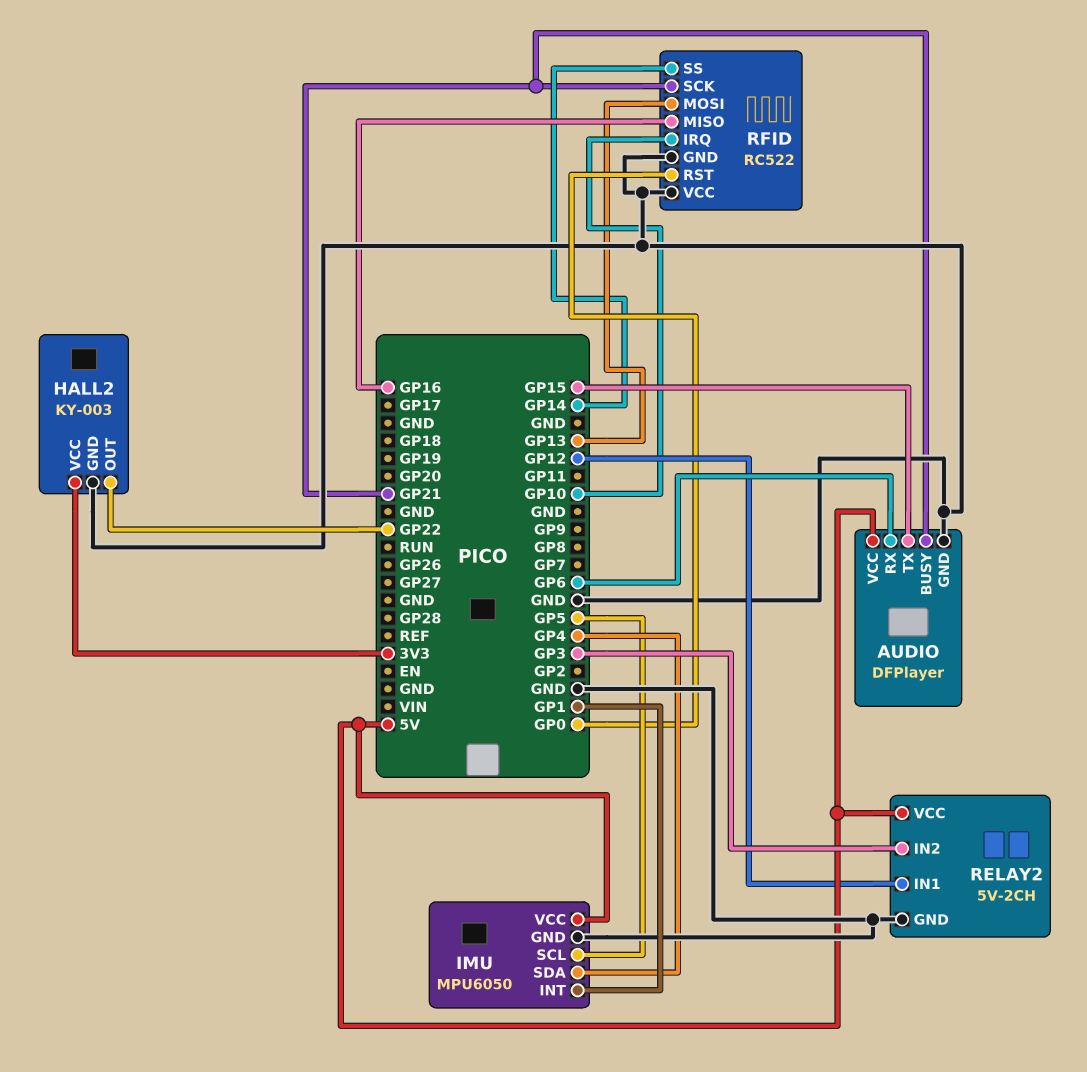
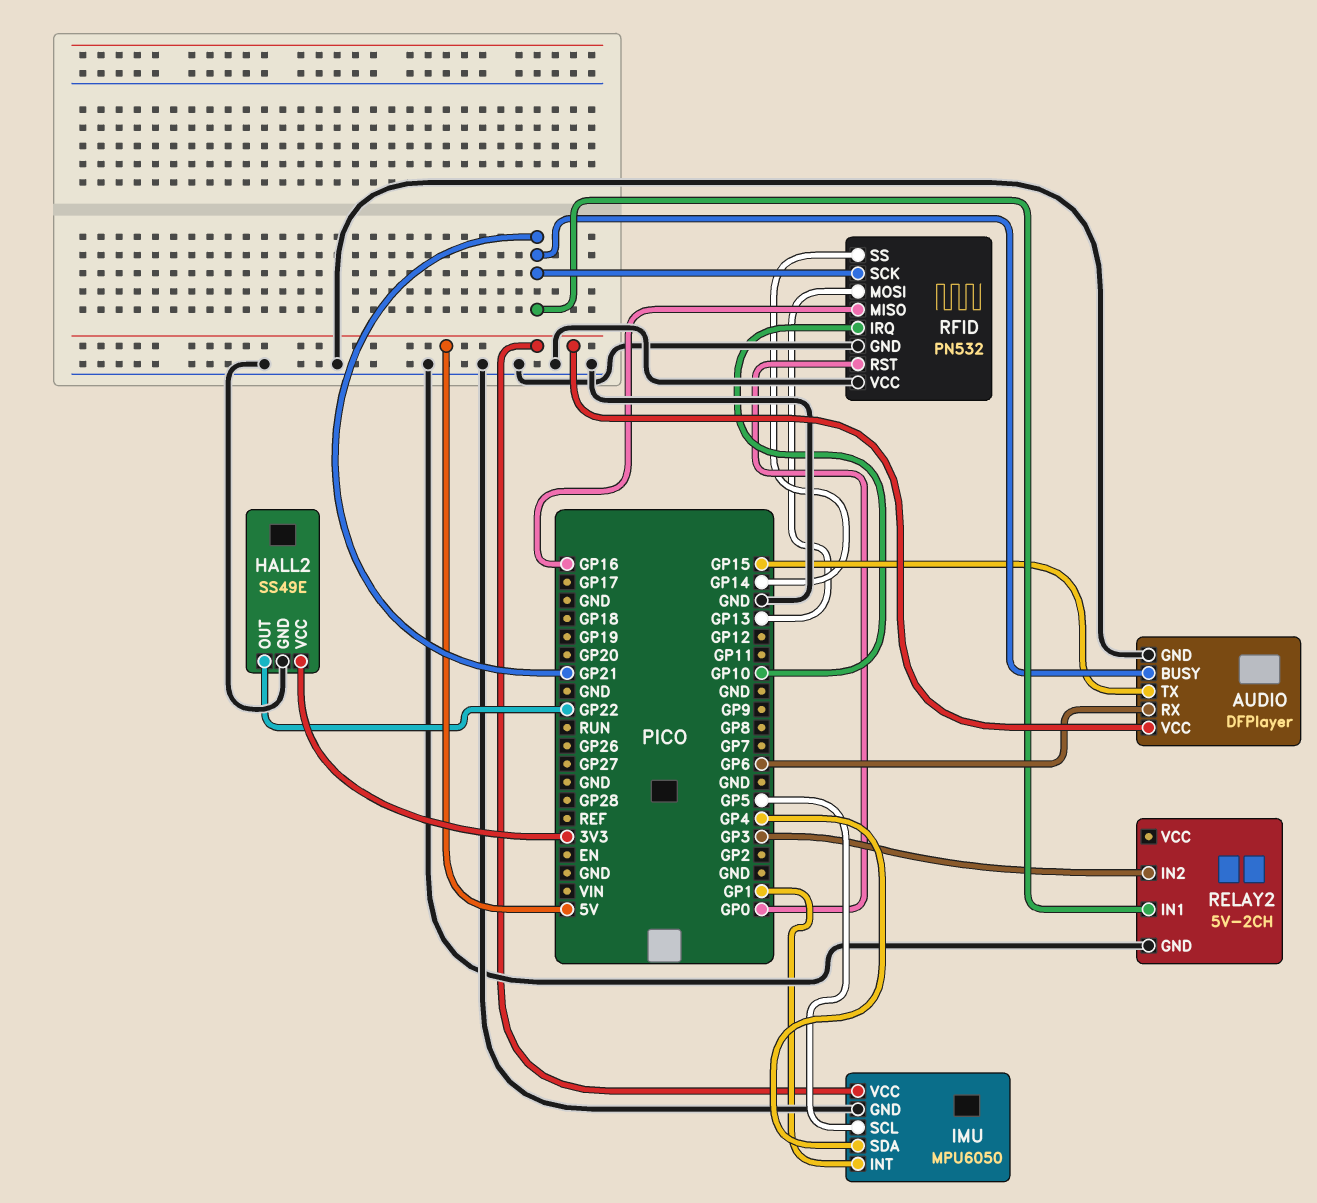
HALL2: KY-003 -> SS49E
RELAY2 pin IN1: GP12 -> GP21
RELAY2 pin VCC: 5V -> none
RFID: RC522 -> PN532

